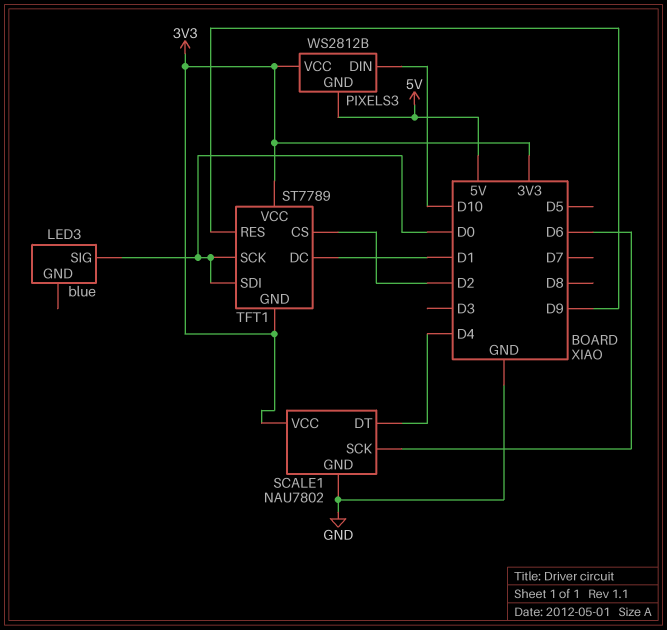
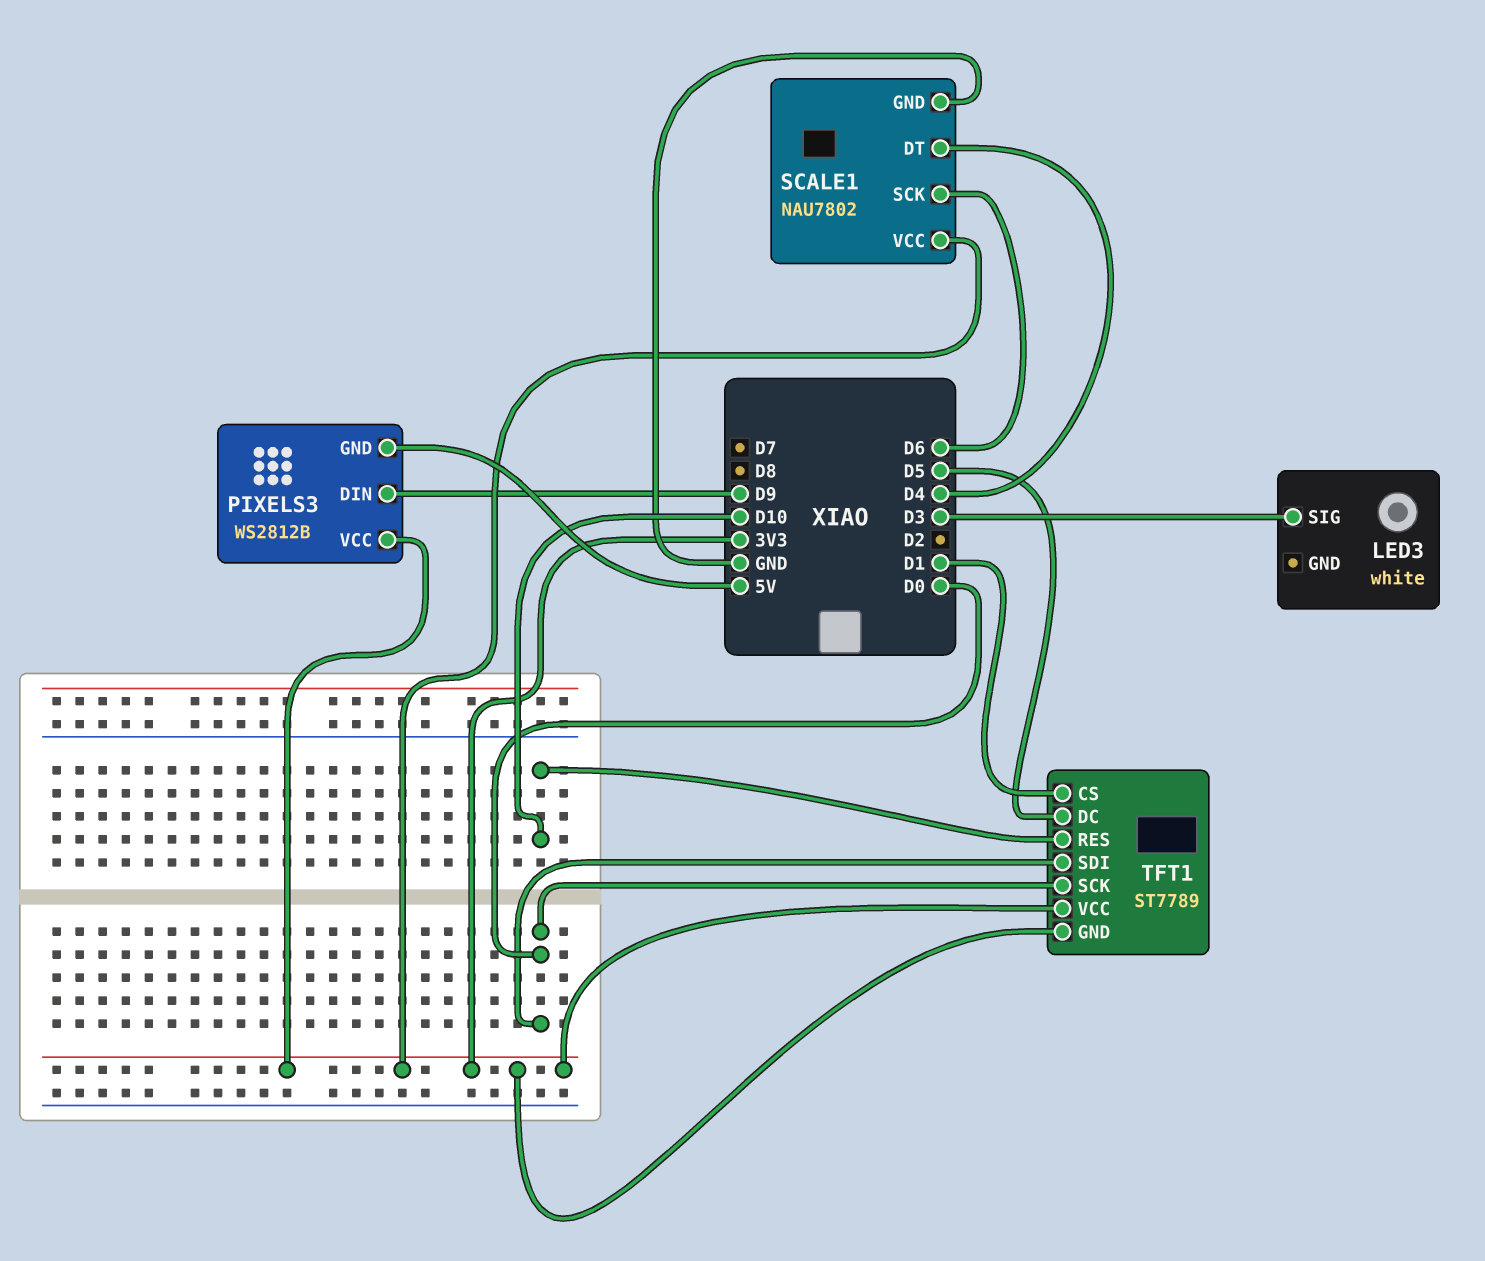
LED3: blue -> white
LED3 pin SIG: D0 -> D3
PIXELS3 pin DIN: D10 -> D9
TFT1 pin CS: D2 -> D1
TFT1 pin DC: D1 -> D5
TFT1 pin RES: D9 -> D10

